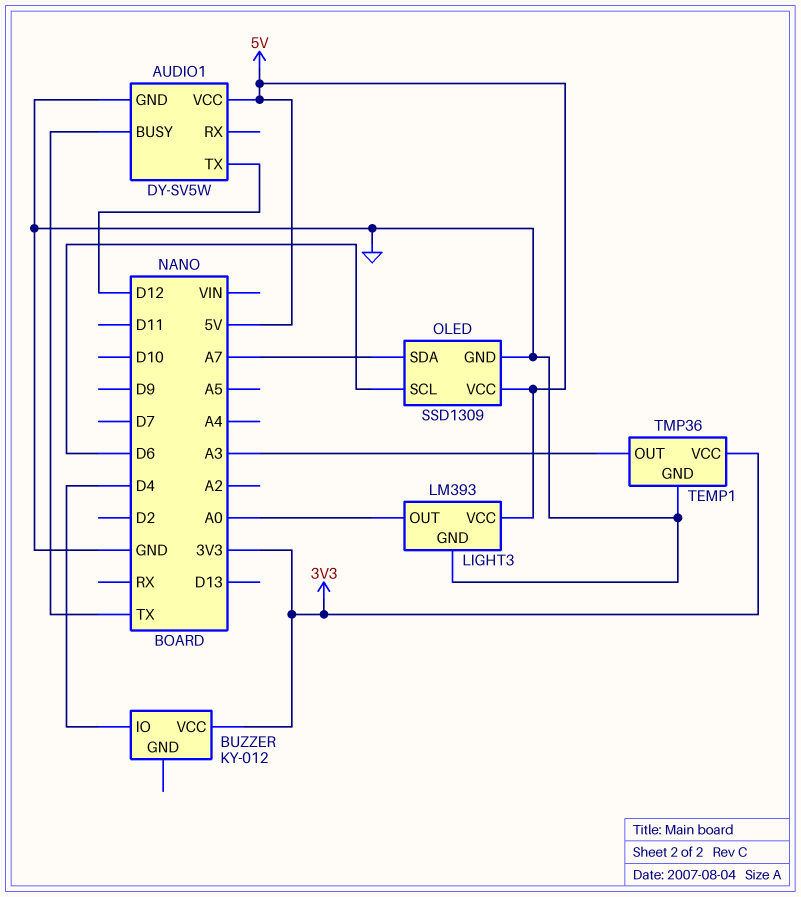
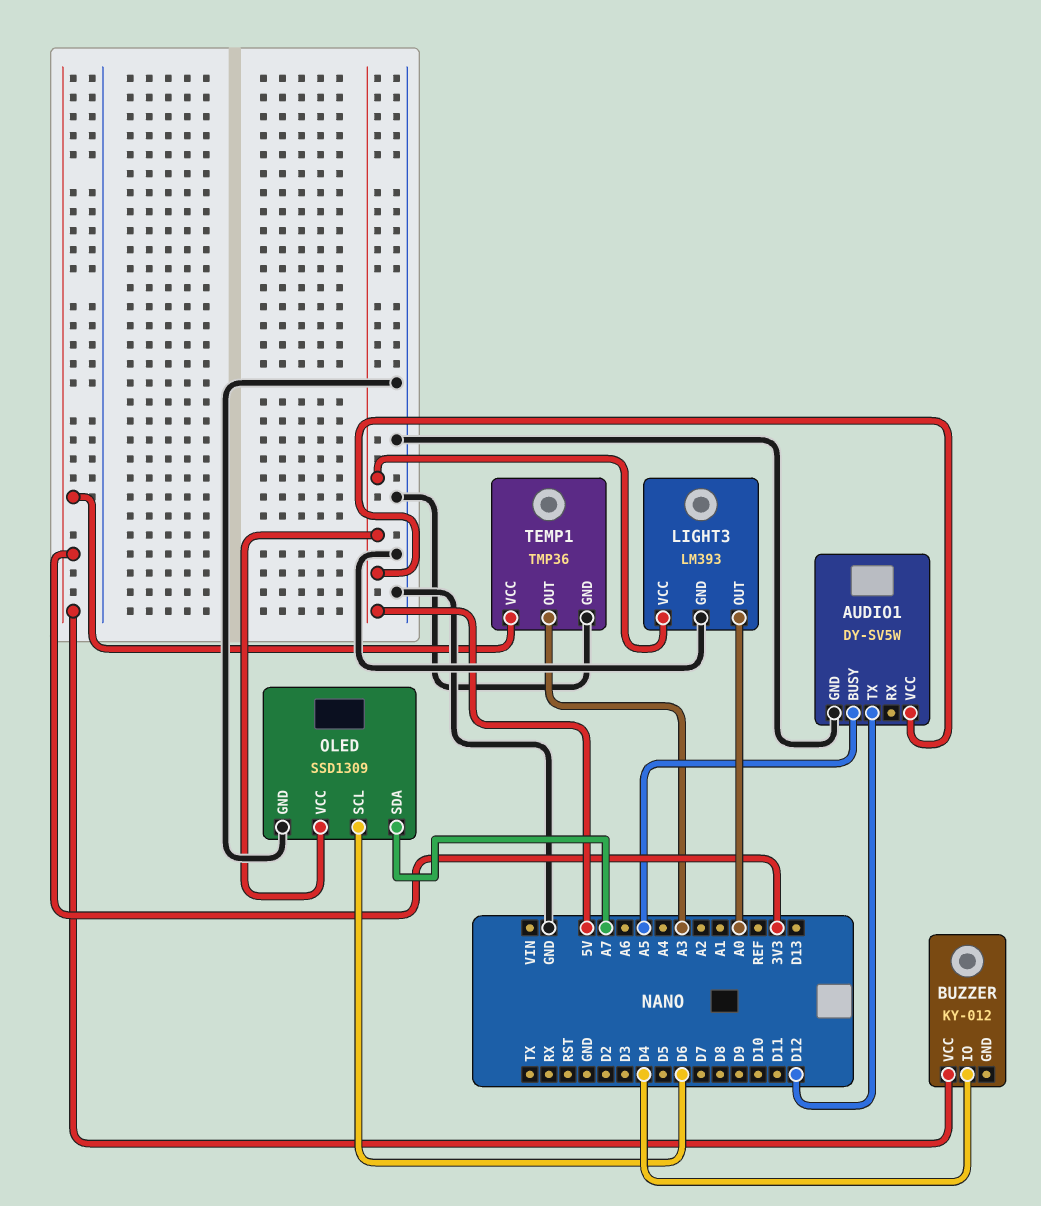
AUDIO1 pin BUSY: TX -> A5

